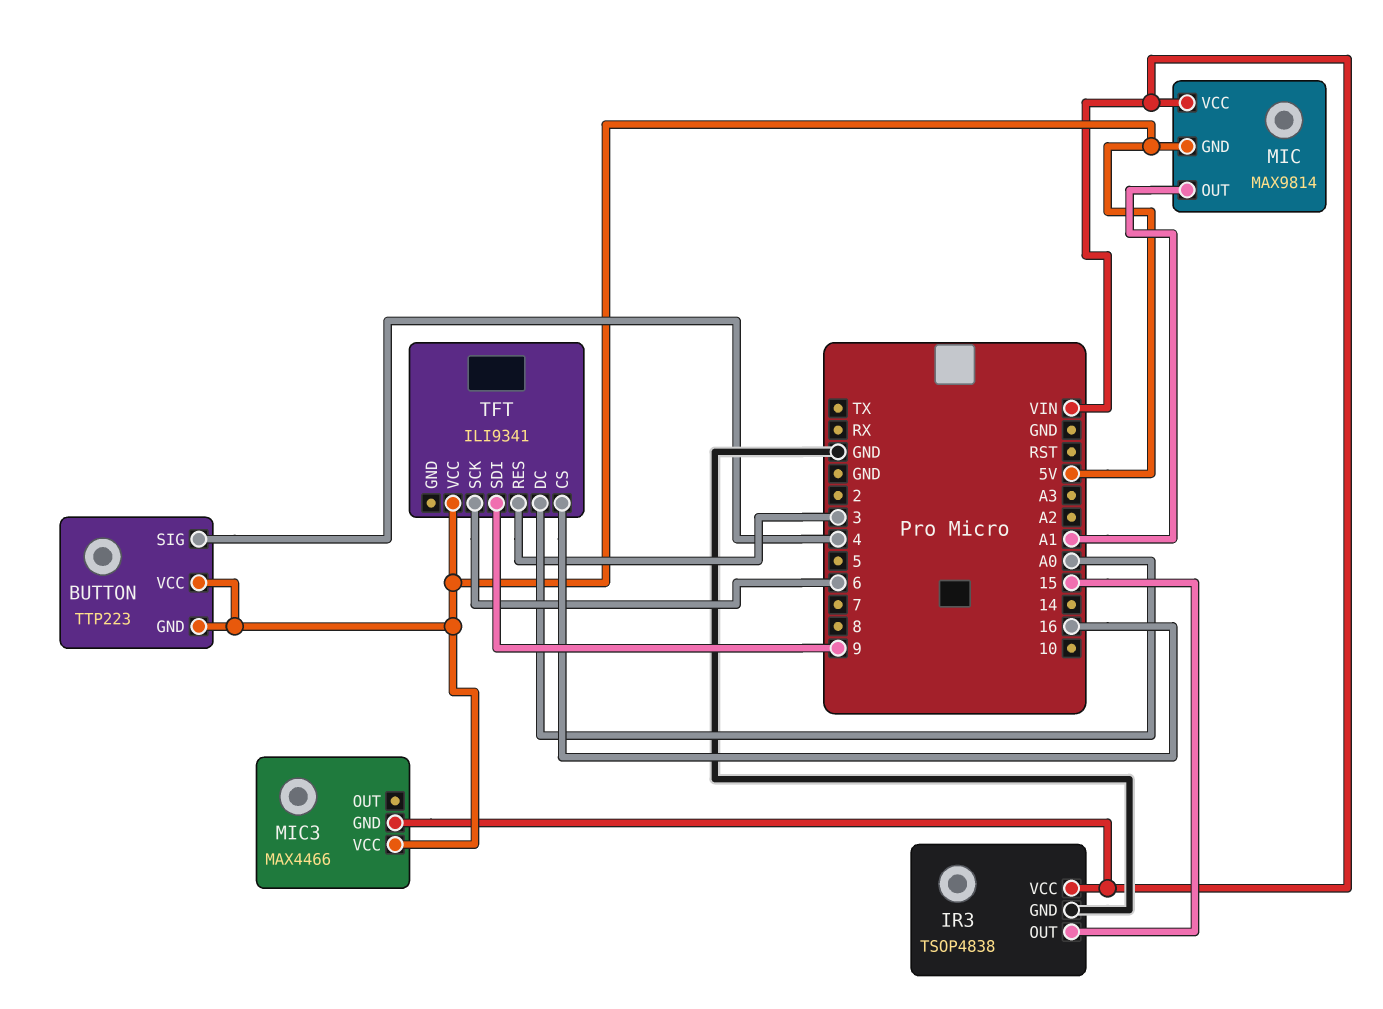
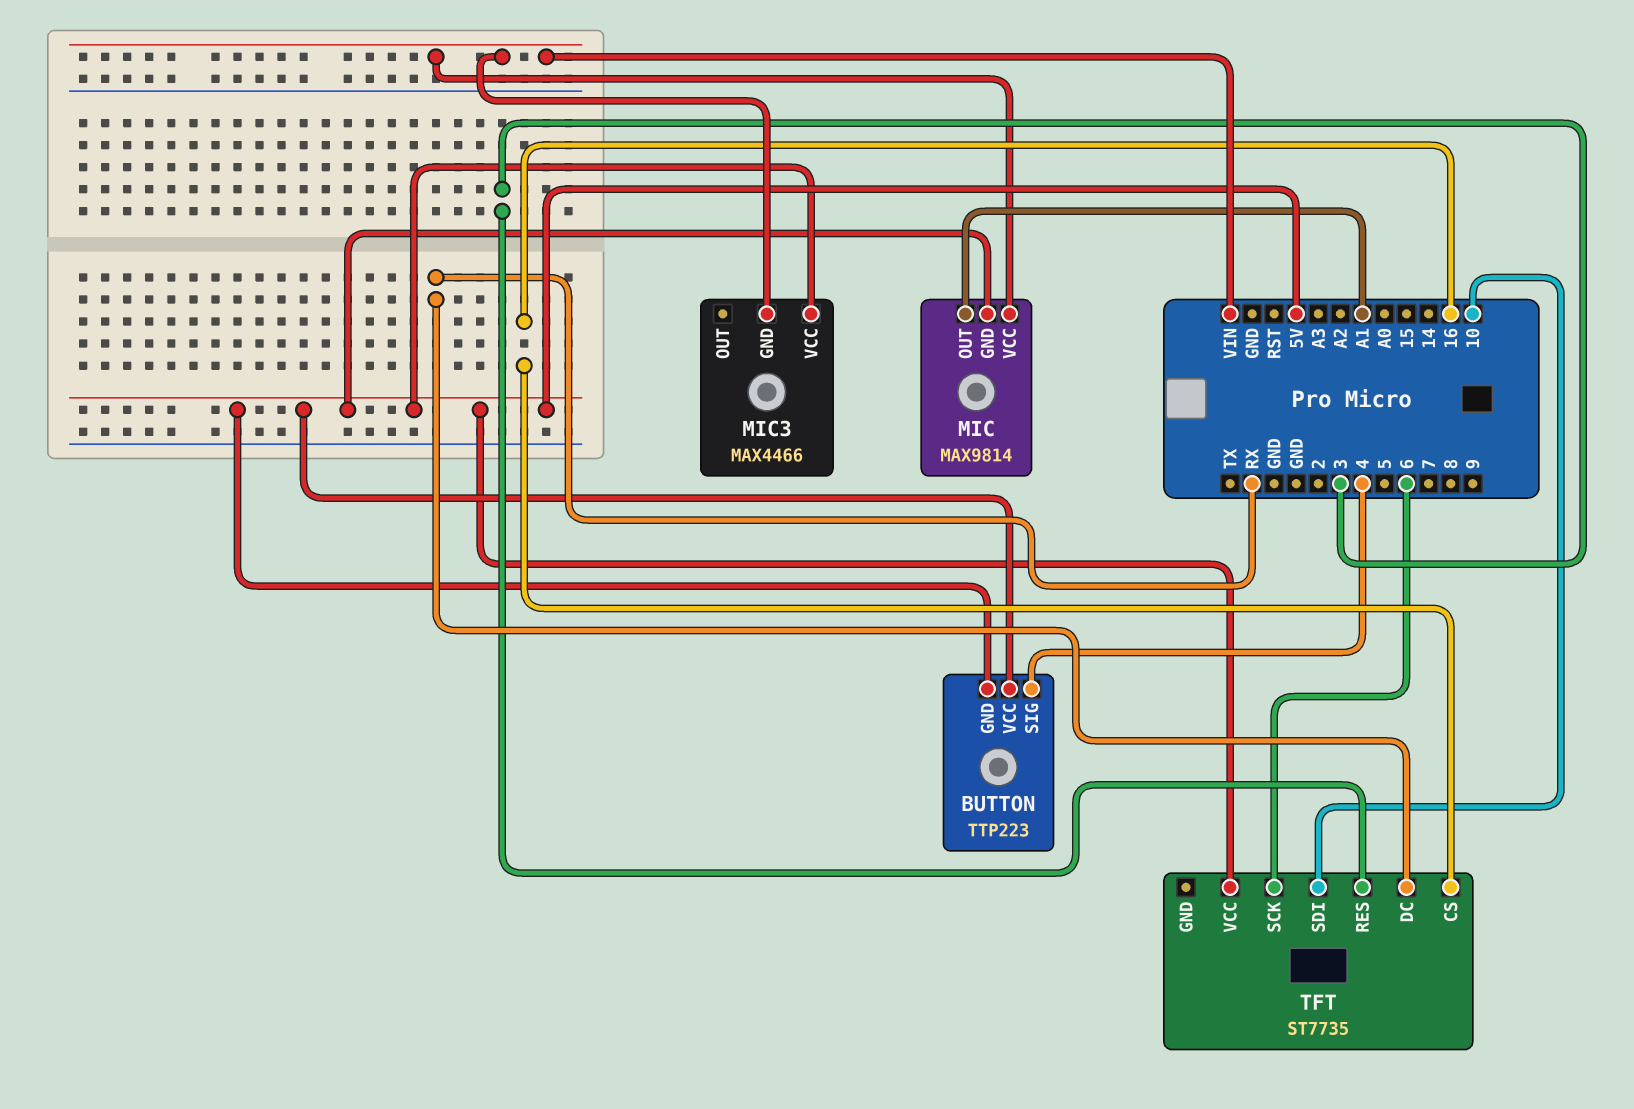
IR3: TSOP4838 -> none
IR3 pin GND: GND -> none
IR3 pin OUT: 15 -> none
IR3 pin VCC: VIN -> none
TFT: ILI9341 -> ST7735
TFT pin DC: A0 -> RX
TFT pin SDI: 9 -> 10

